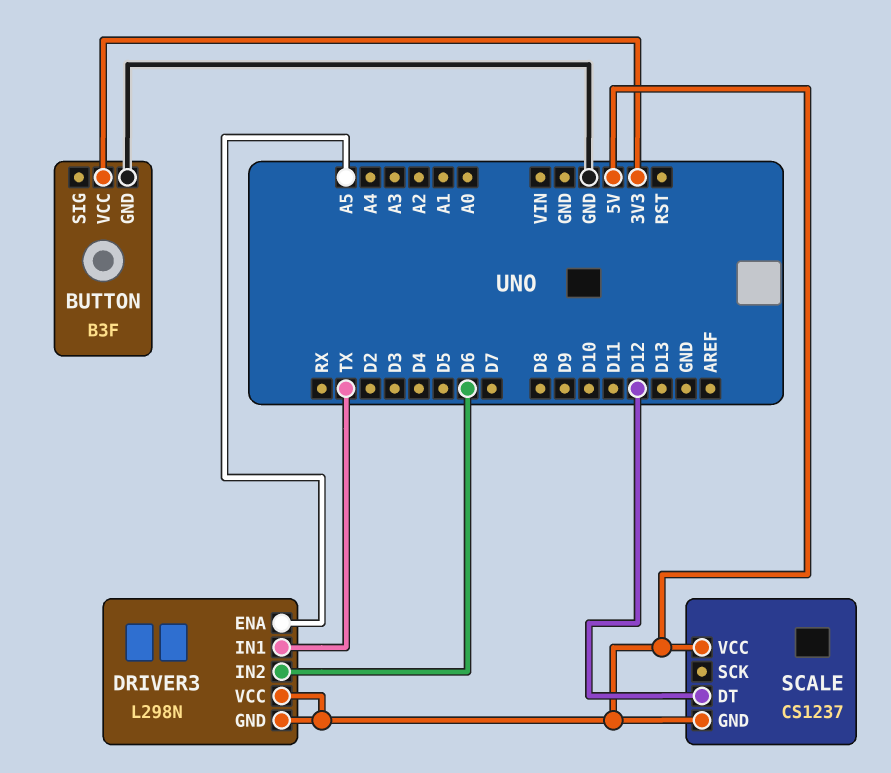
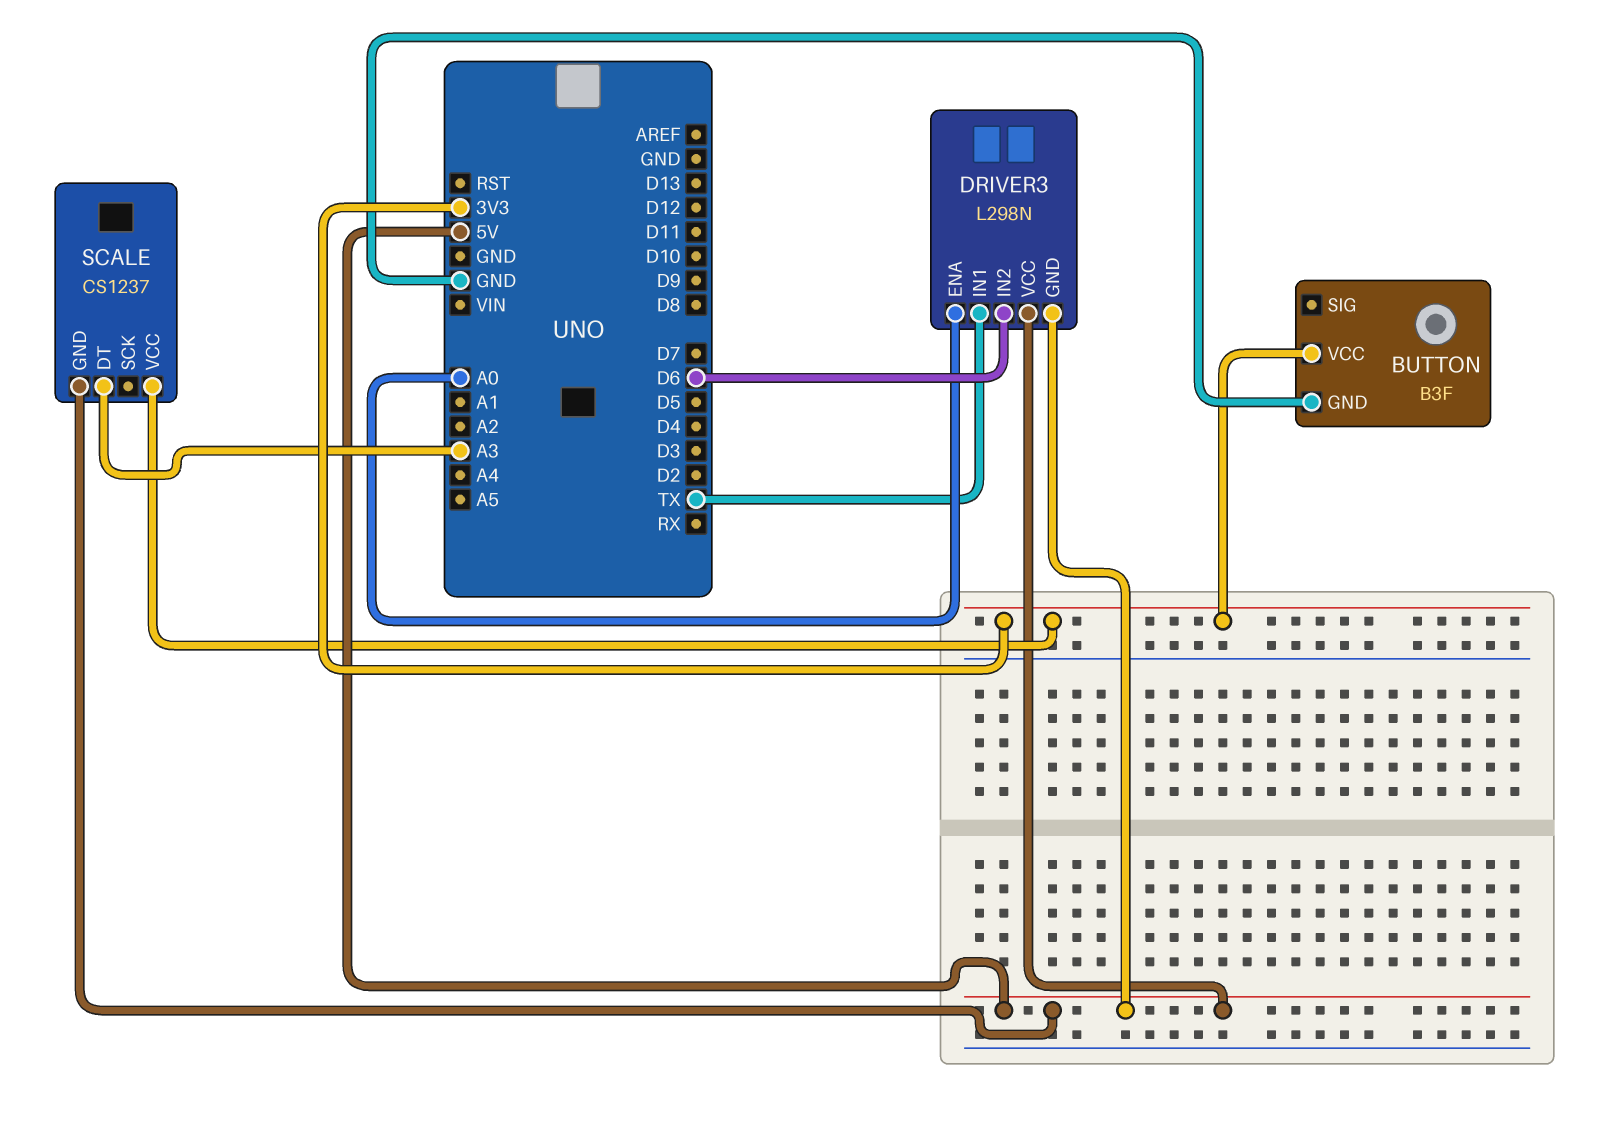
DRIVER3 pin ENA: A5 -> A0
SCALE pin DT: D12 -> A3
SCALE pin VCC: 5V -> 3V3

